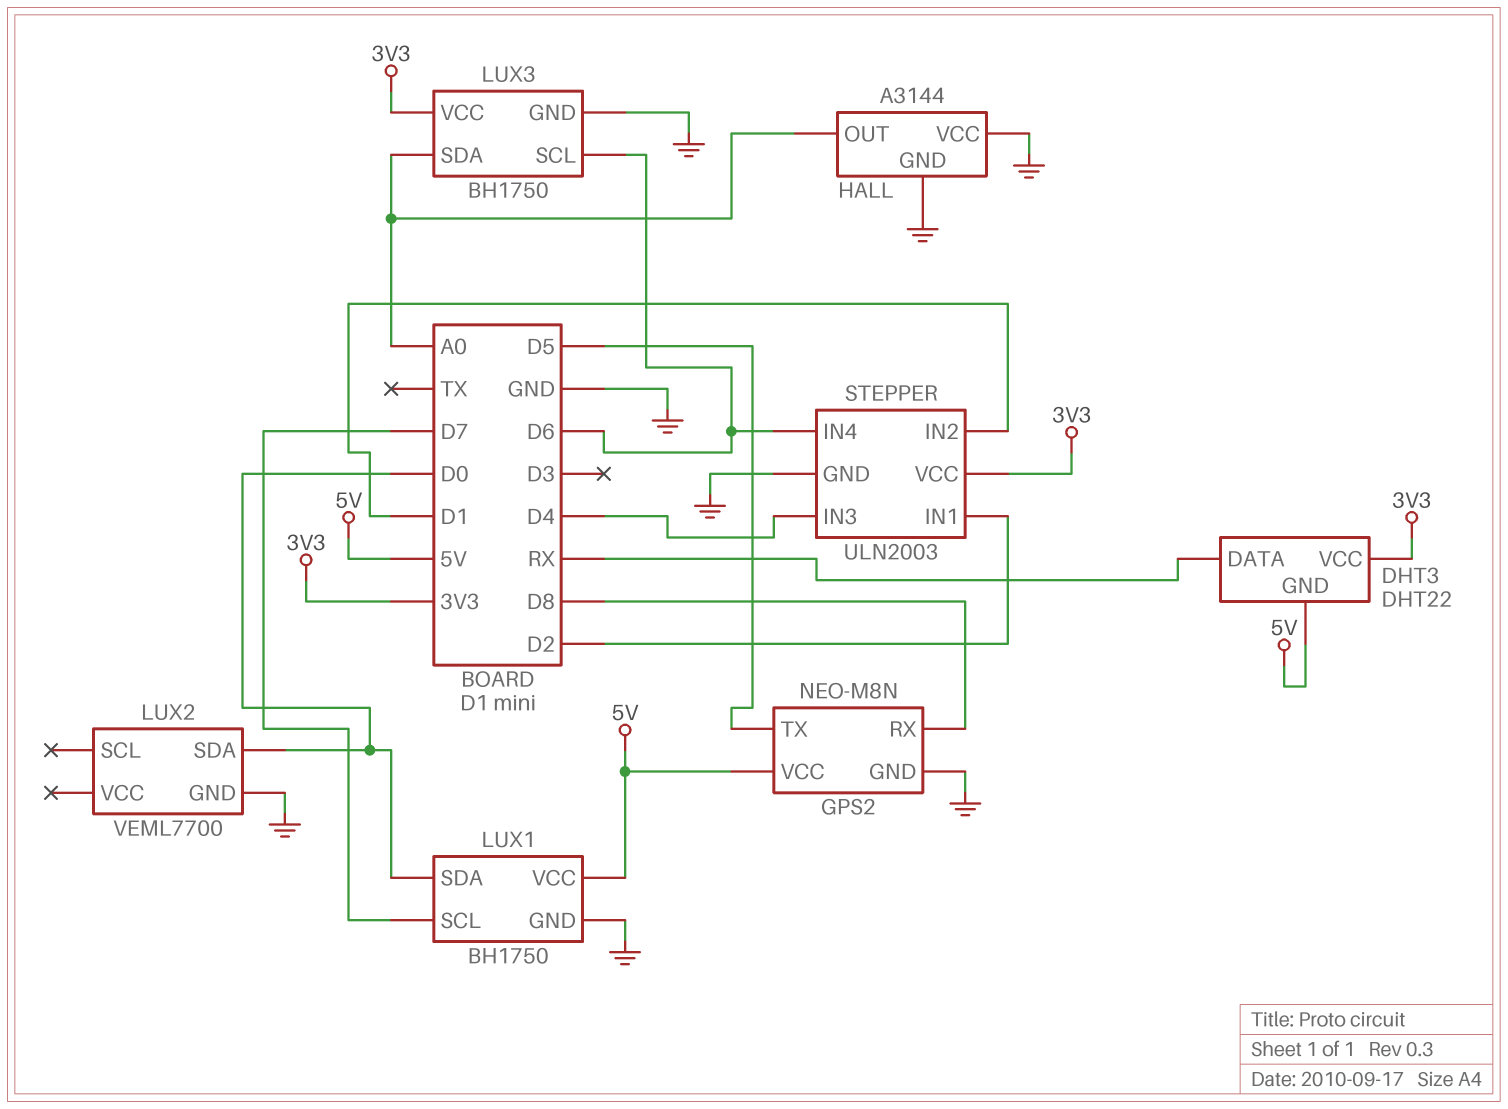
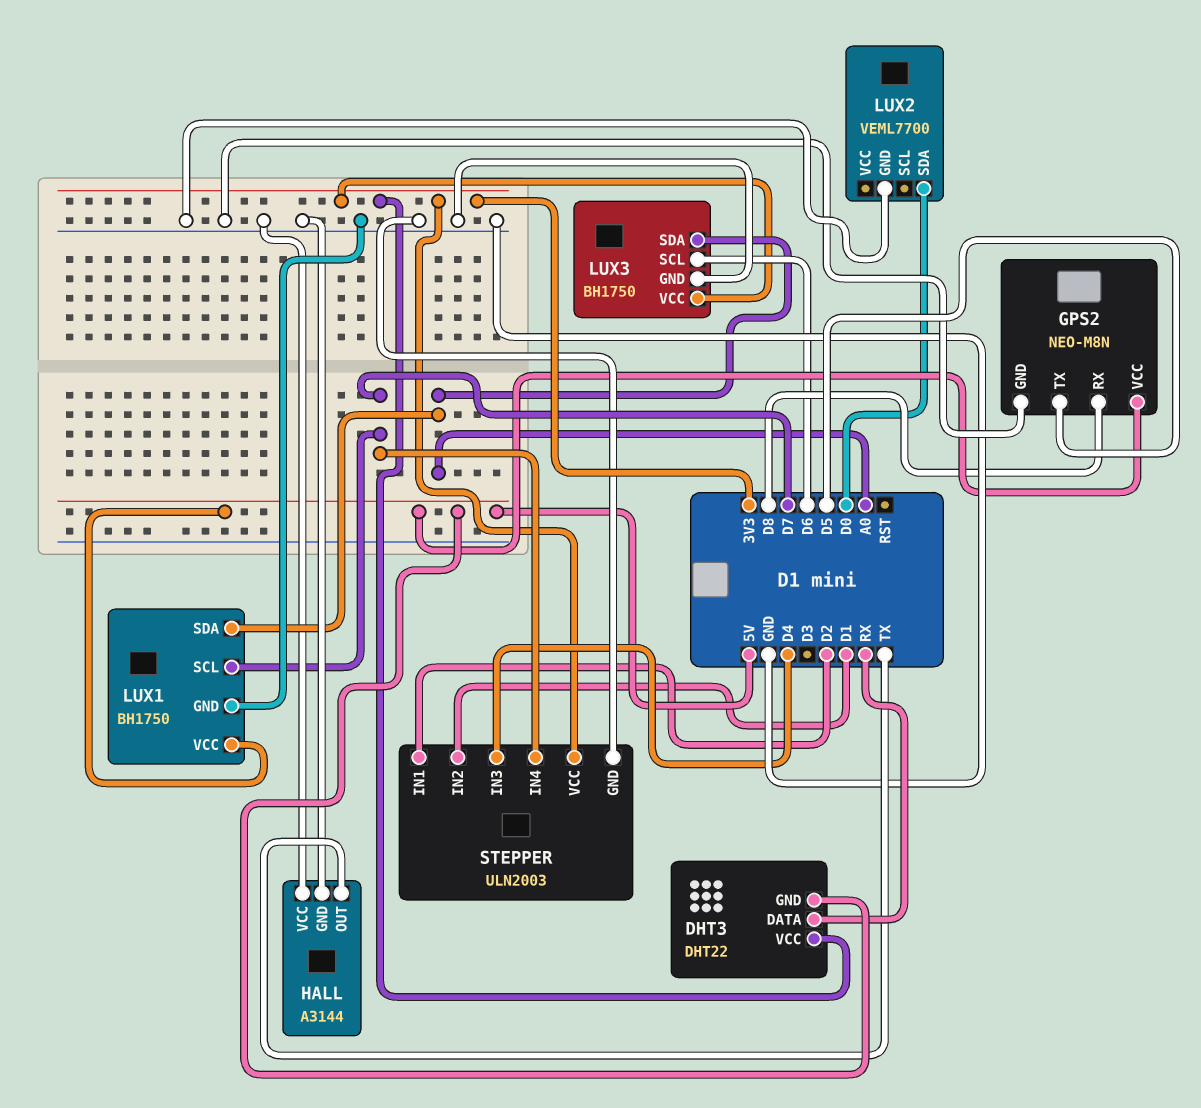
HALL pin OUT: A0 -> TX
LUX1 pin SDA: D0 -> A0
STEPPER pin IN4: D6 -> D7

